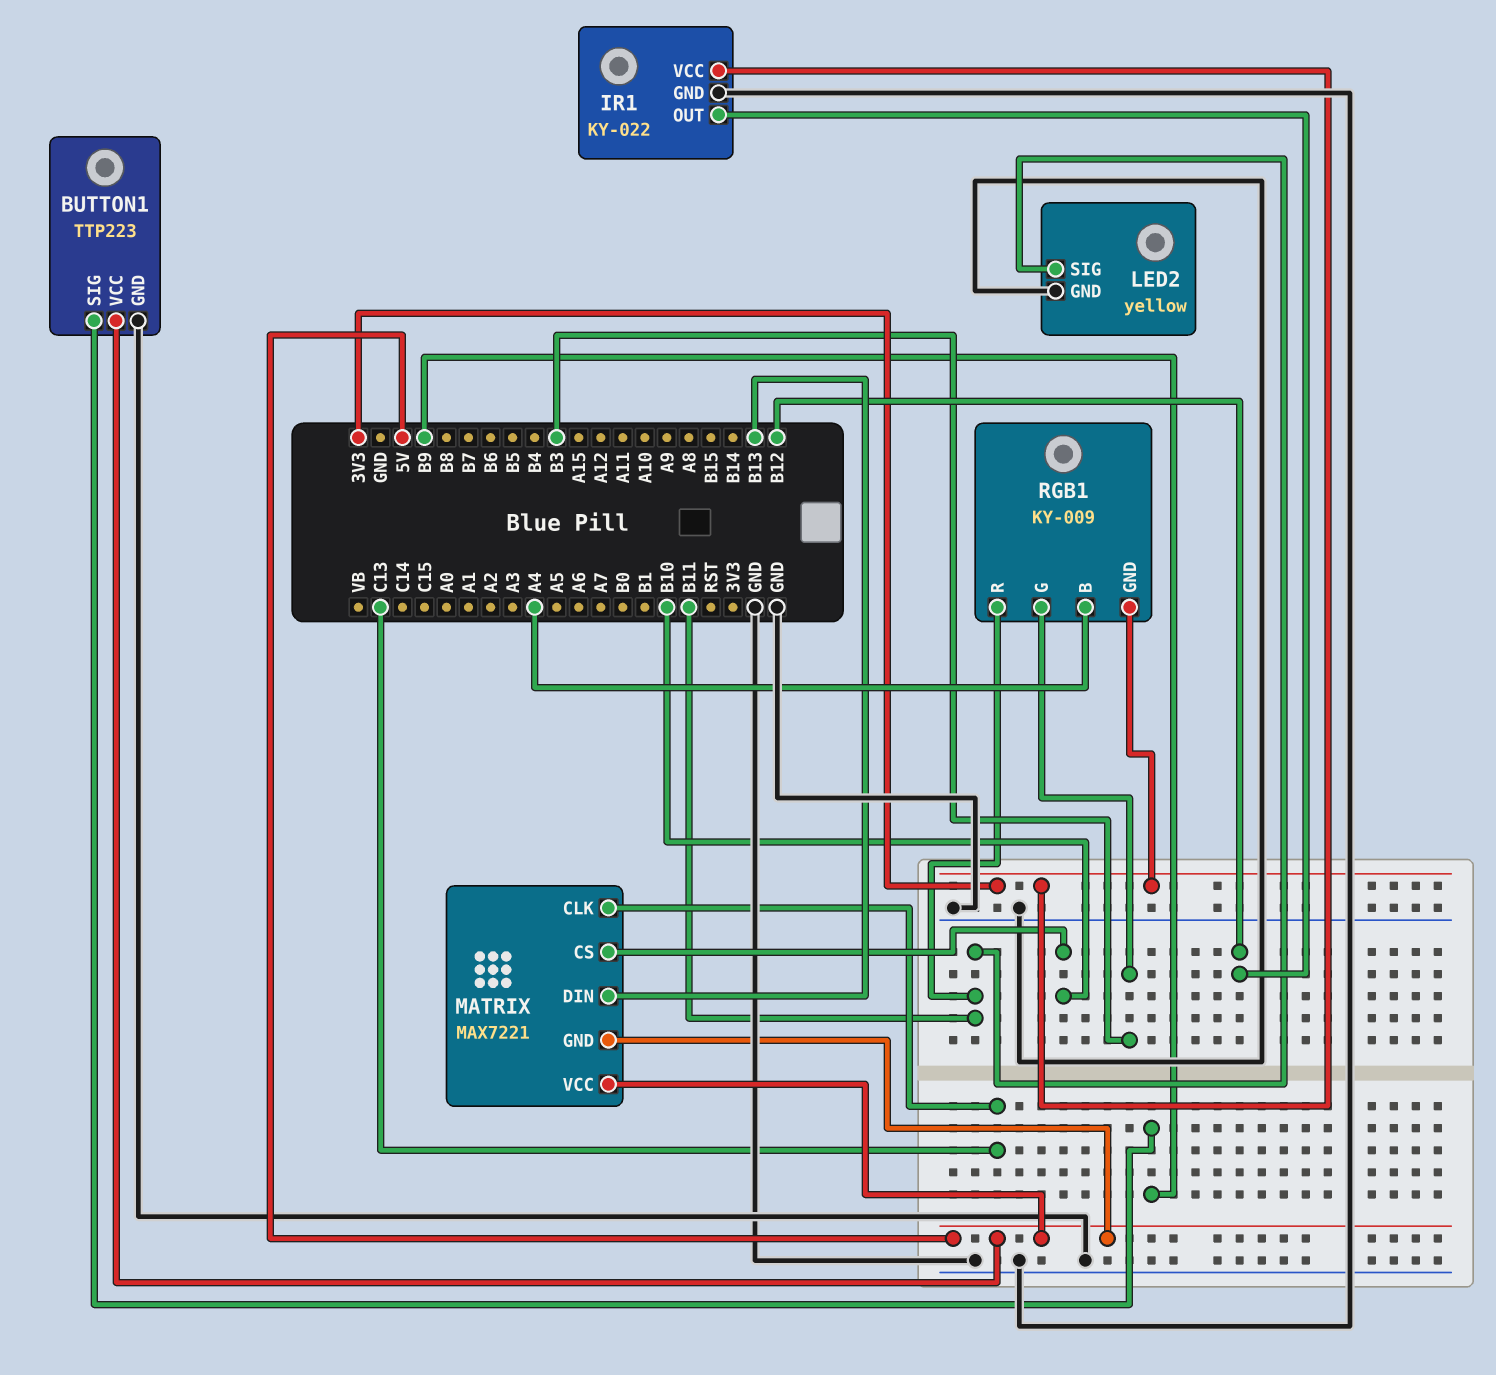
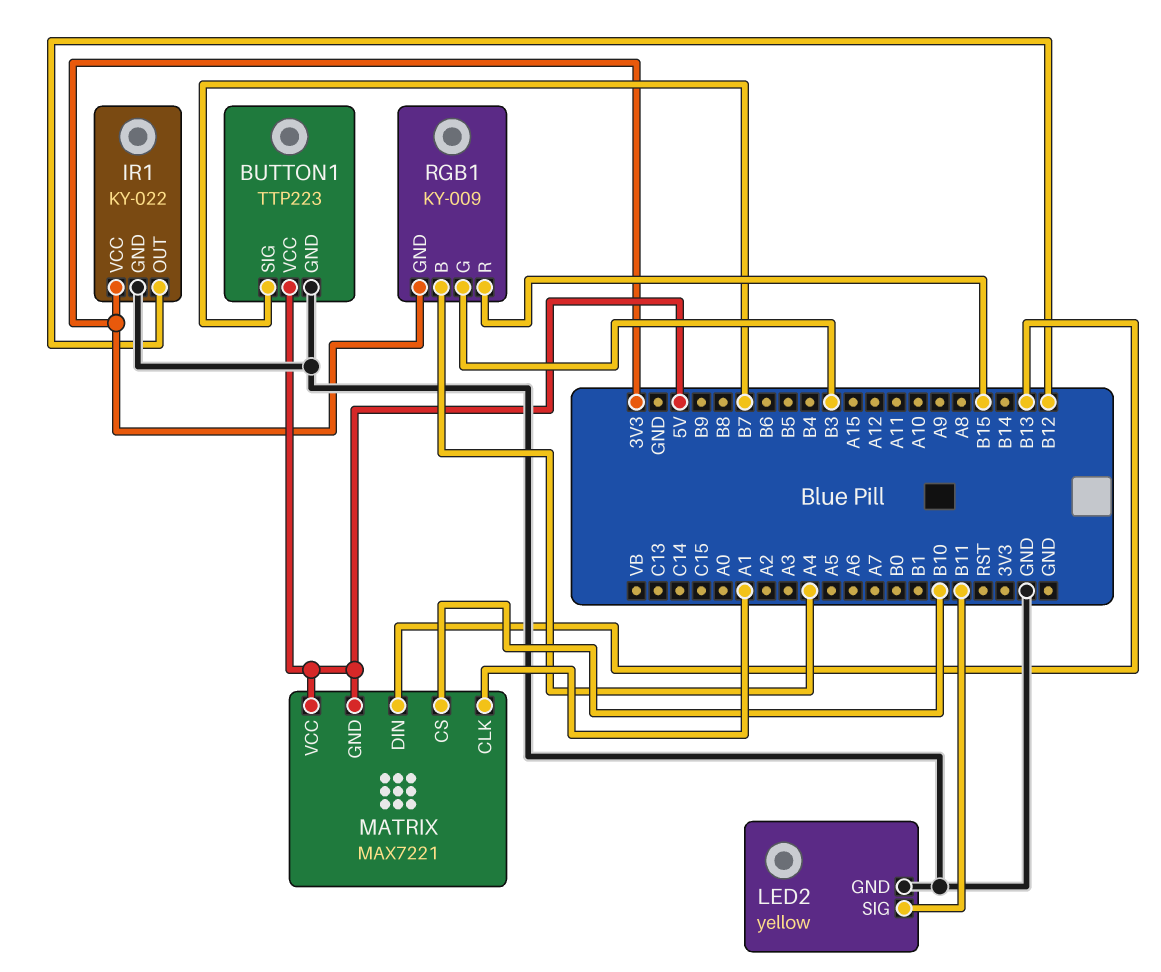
BUTTON1 pin SIG: B9 -> B7
MATRIX pin CLK: C13 -> A1
RGB1 pin R: B11 -> B15

